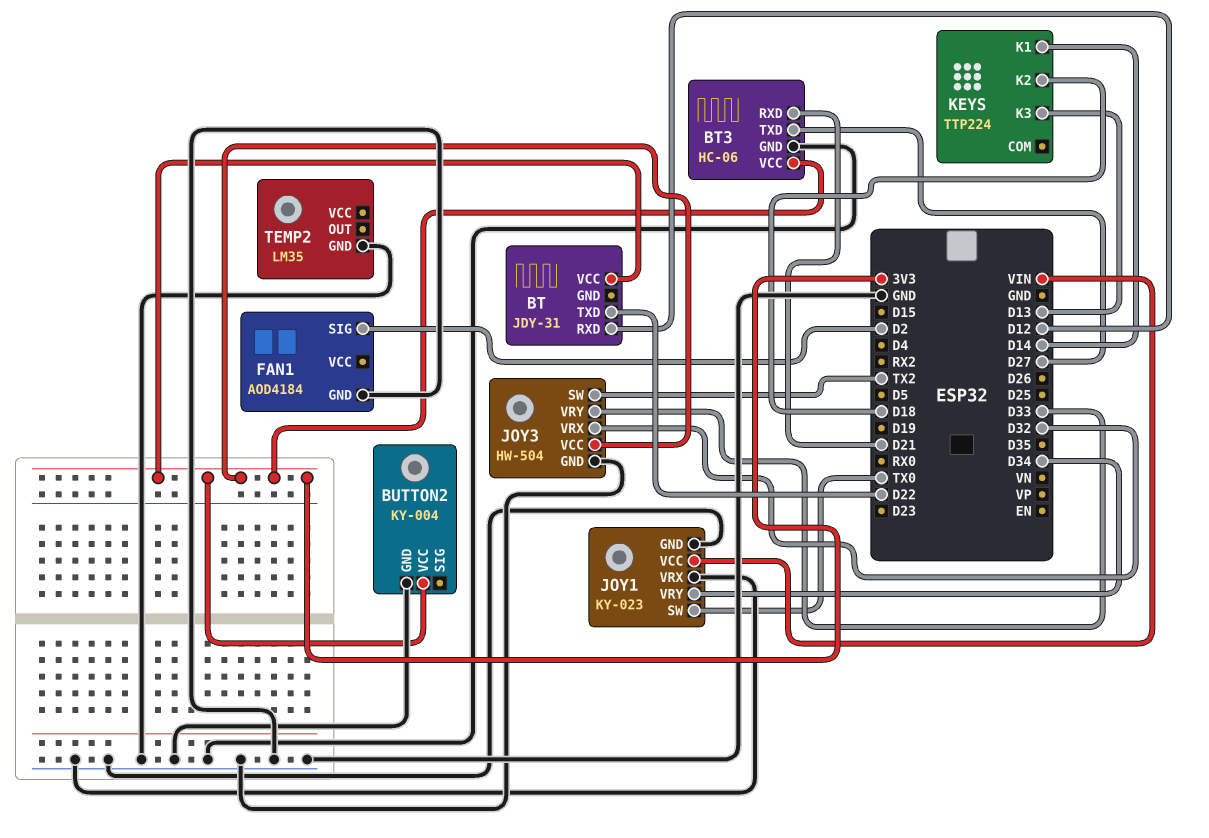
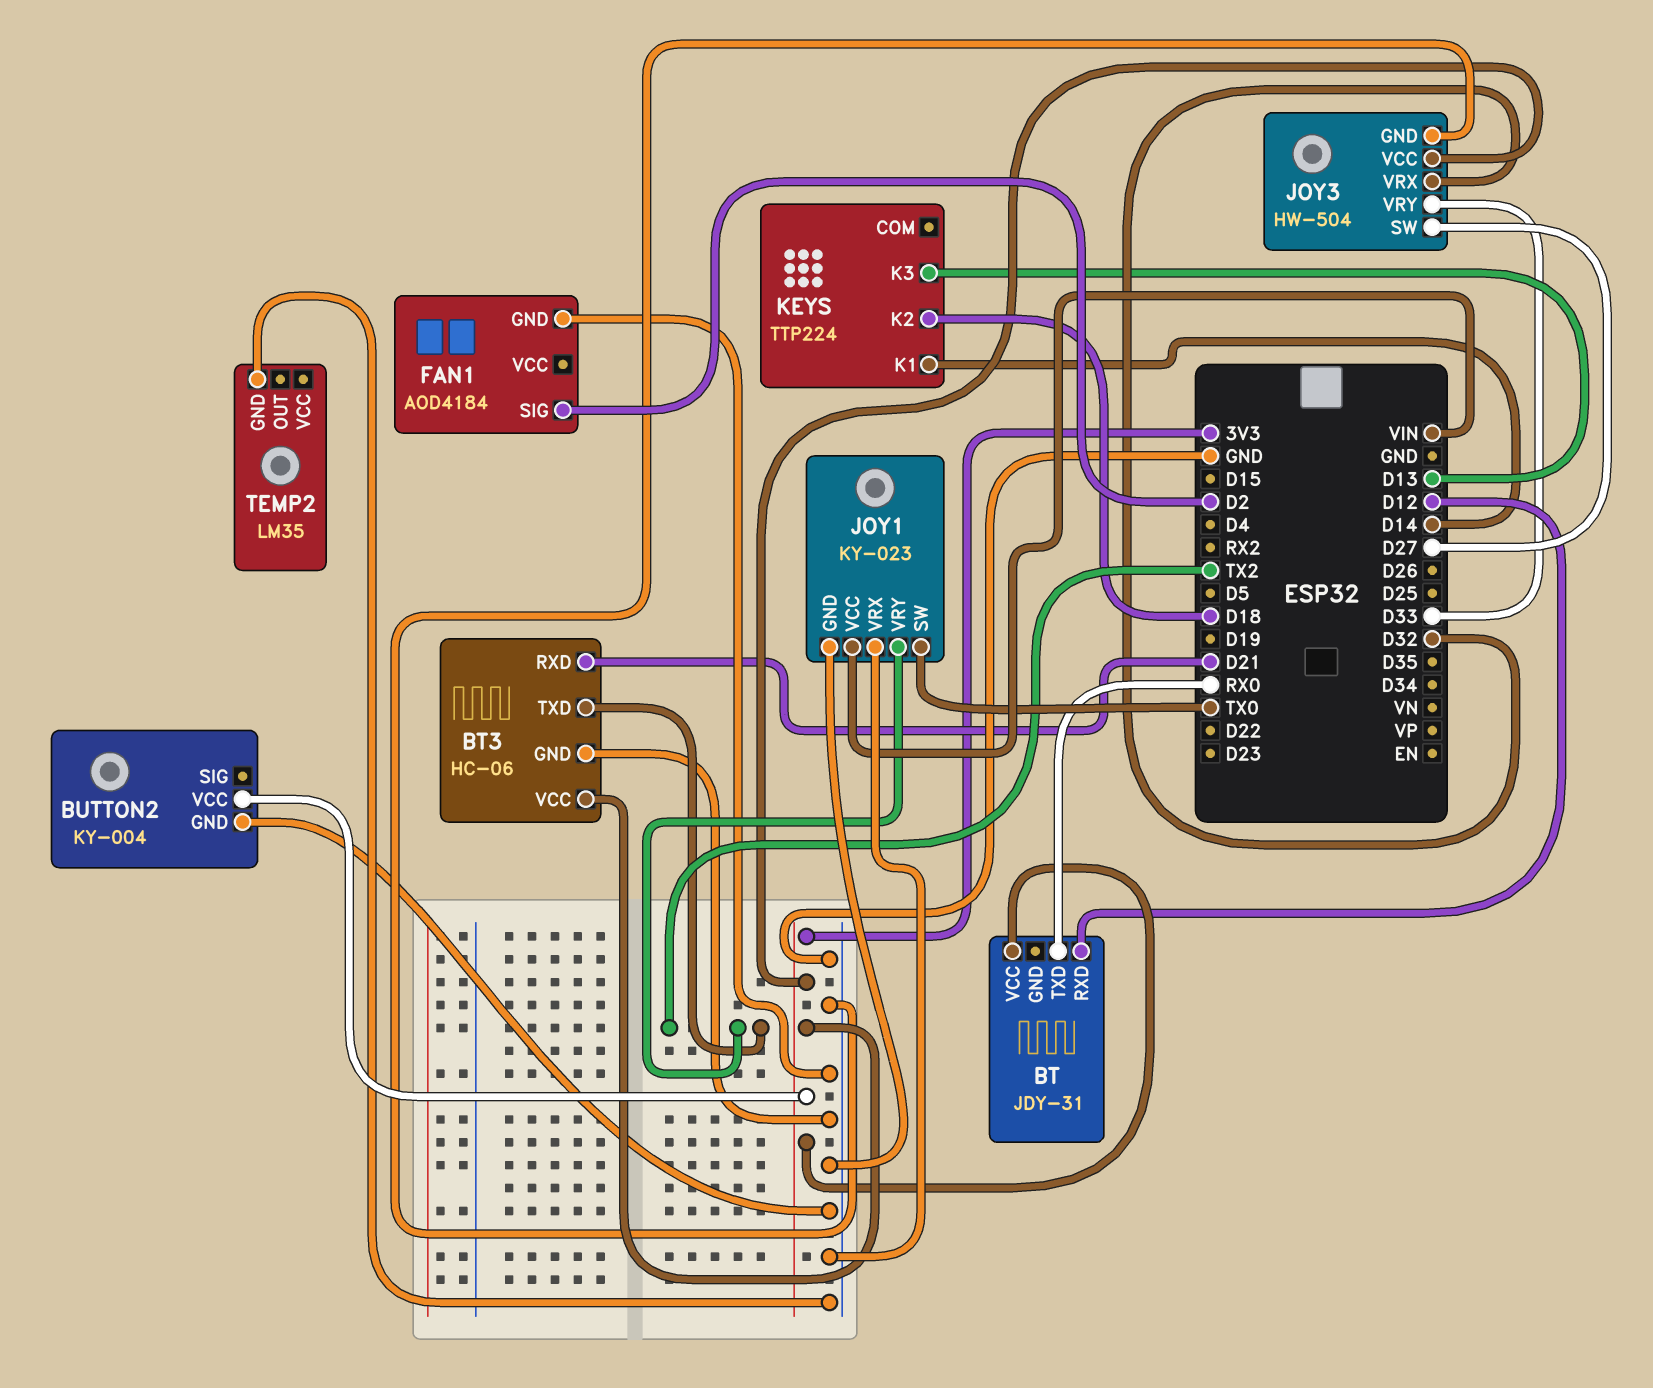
BT pin TXD: D22 -> RX0
BT3 pin TXD: D27 -> TX2
JOY1 pin VRY: D34 -> TX2
JOY3 pin SW: TX2 -> D27

